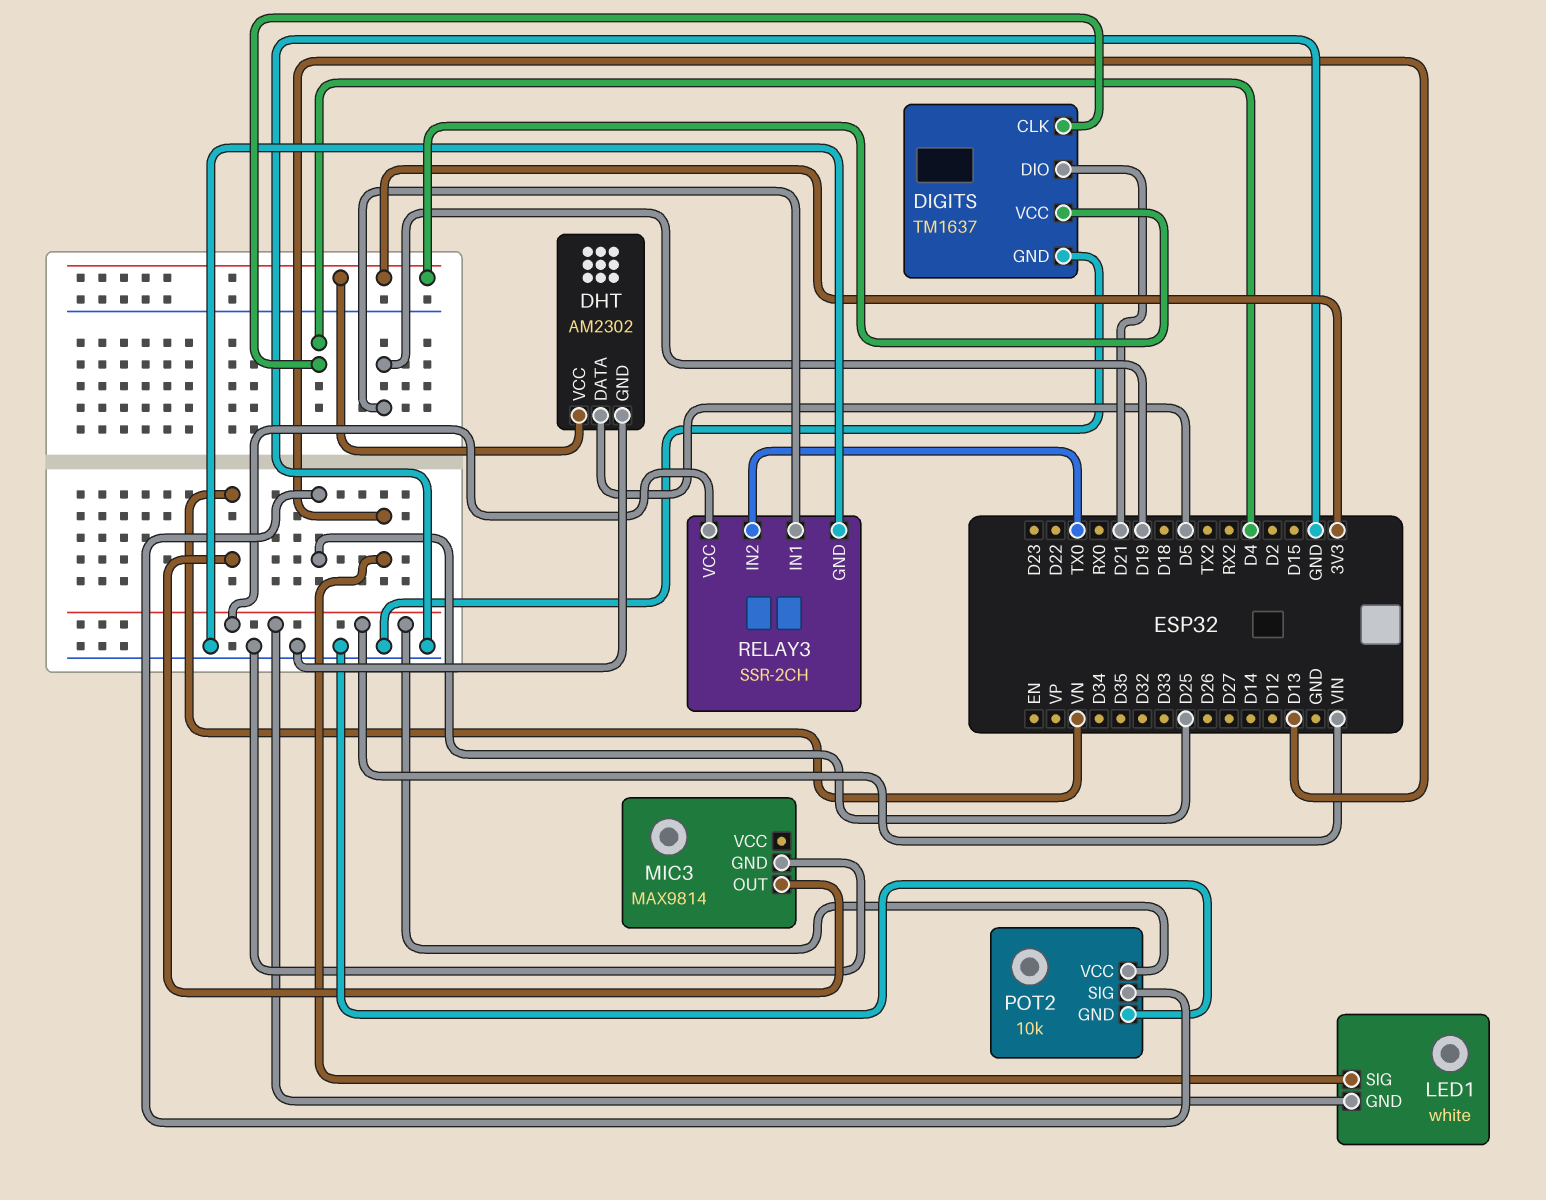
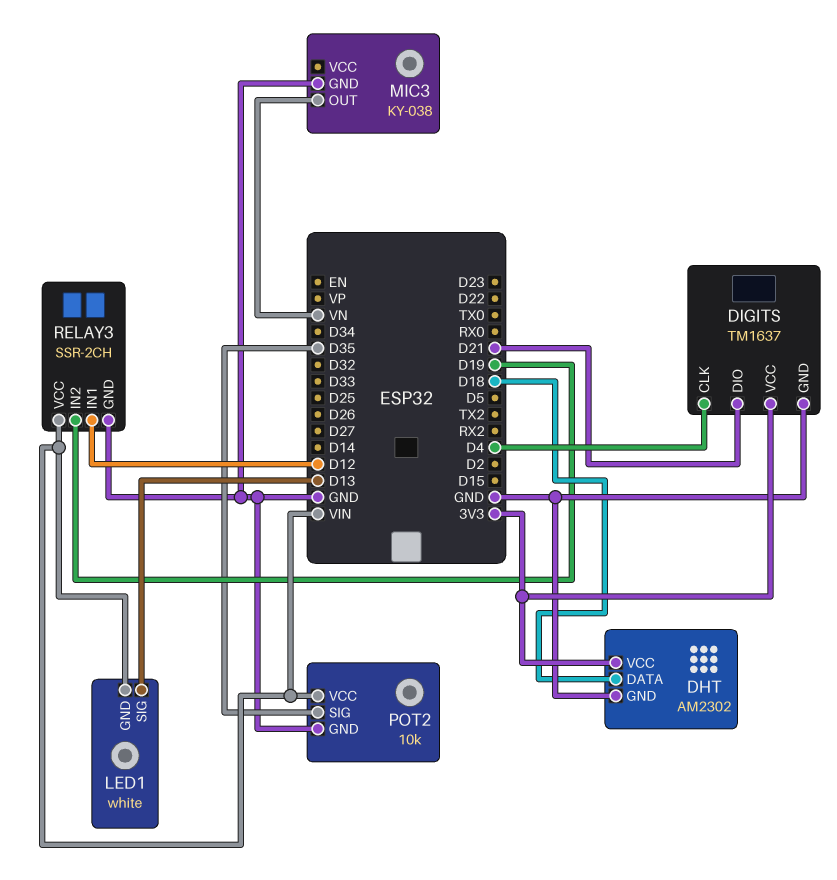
DHT pin DATA: D5 -> D18
MIC3: MAX9814 -> KY-038
POT2 pin SIG: D25 -> D35
RELAY3 pin IN1: D19 -> D12
RELAY3 pin IN2: TX0 -> D19

